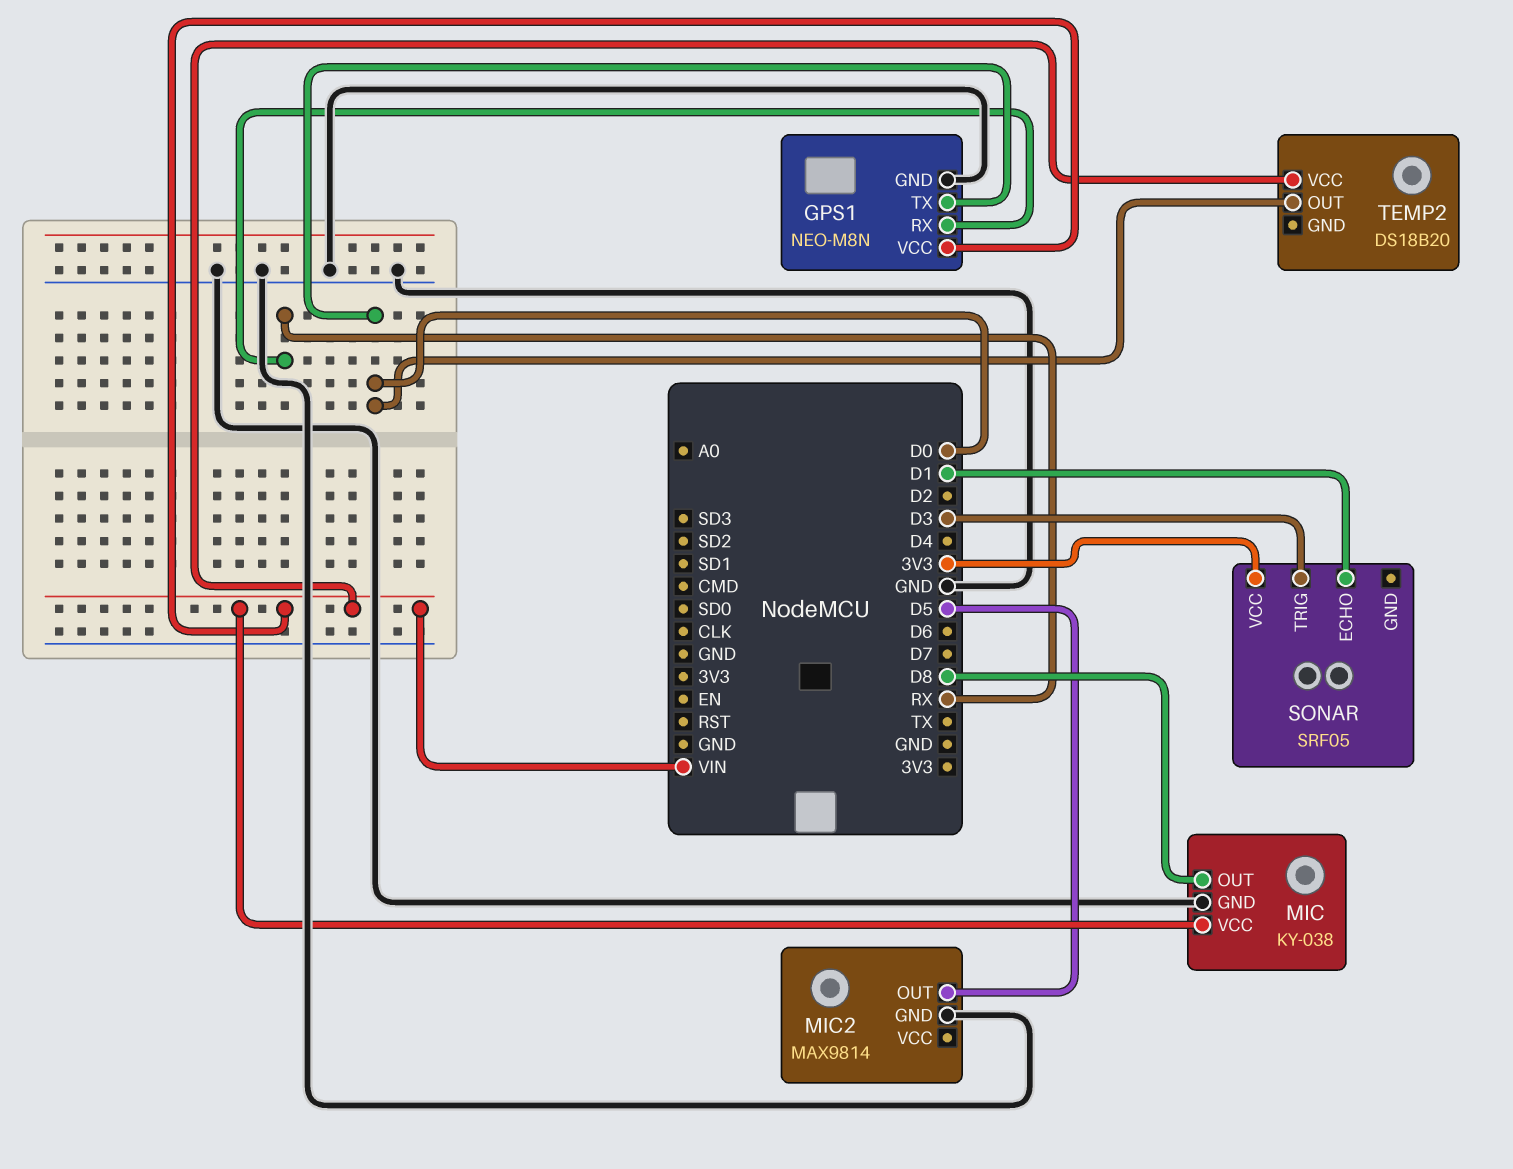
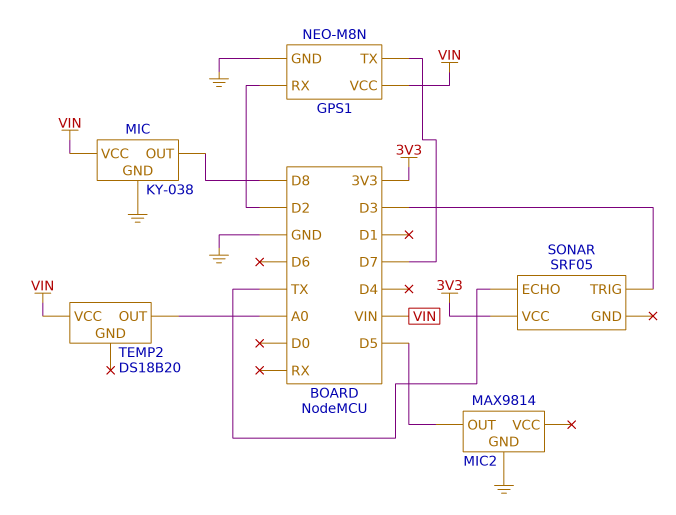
GPS1 pin RX: RX -> D2
GPS1 pin TX: D0 -> D7
SONAR pin ECHO: D1 -> TX
TEMP2 pin OUT: D0 -> A0

